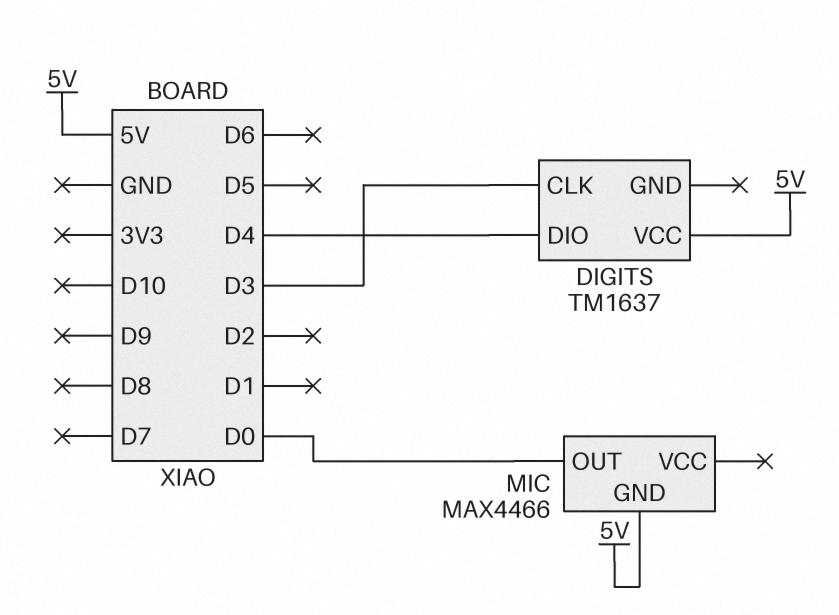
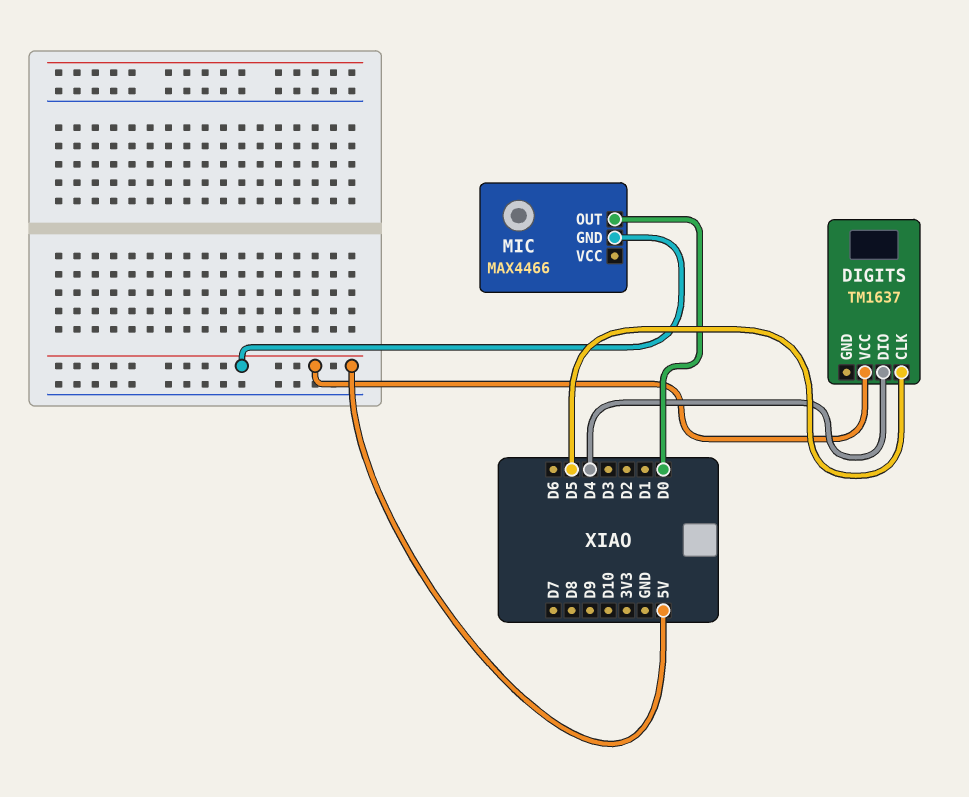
DIGITS pin CLK: D3 -> D5

